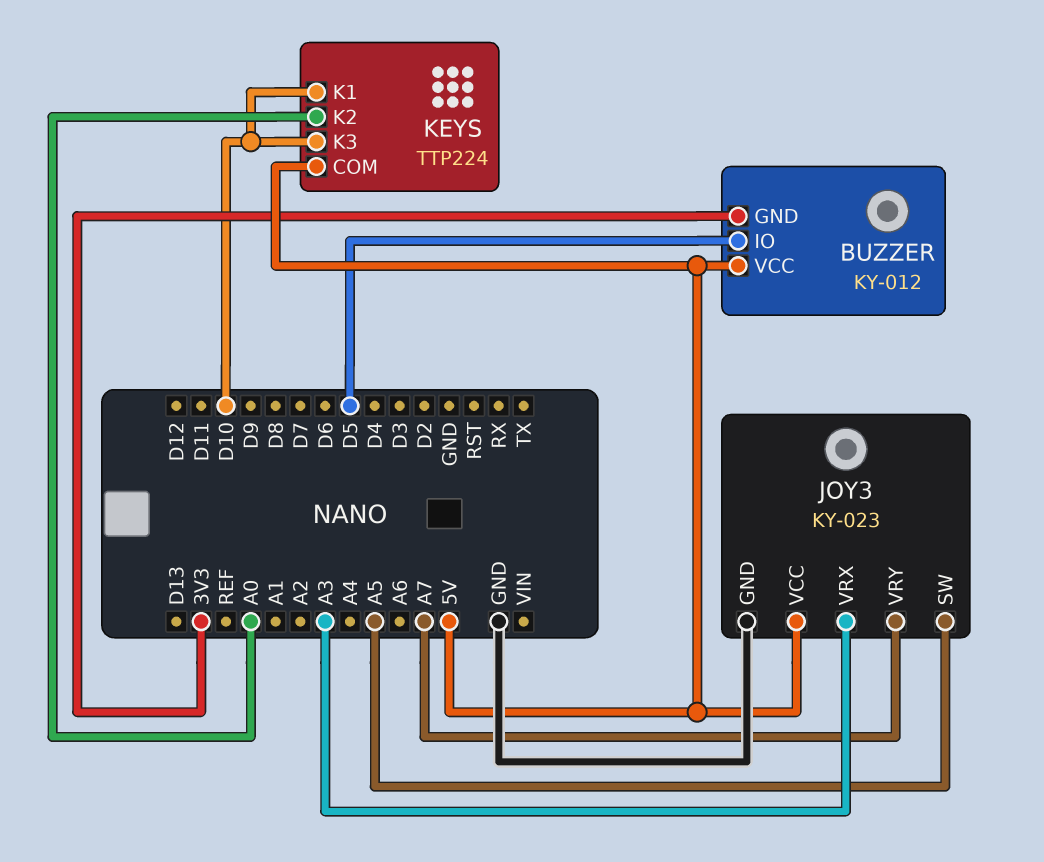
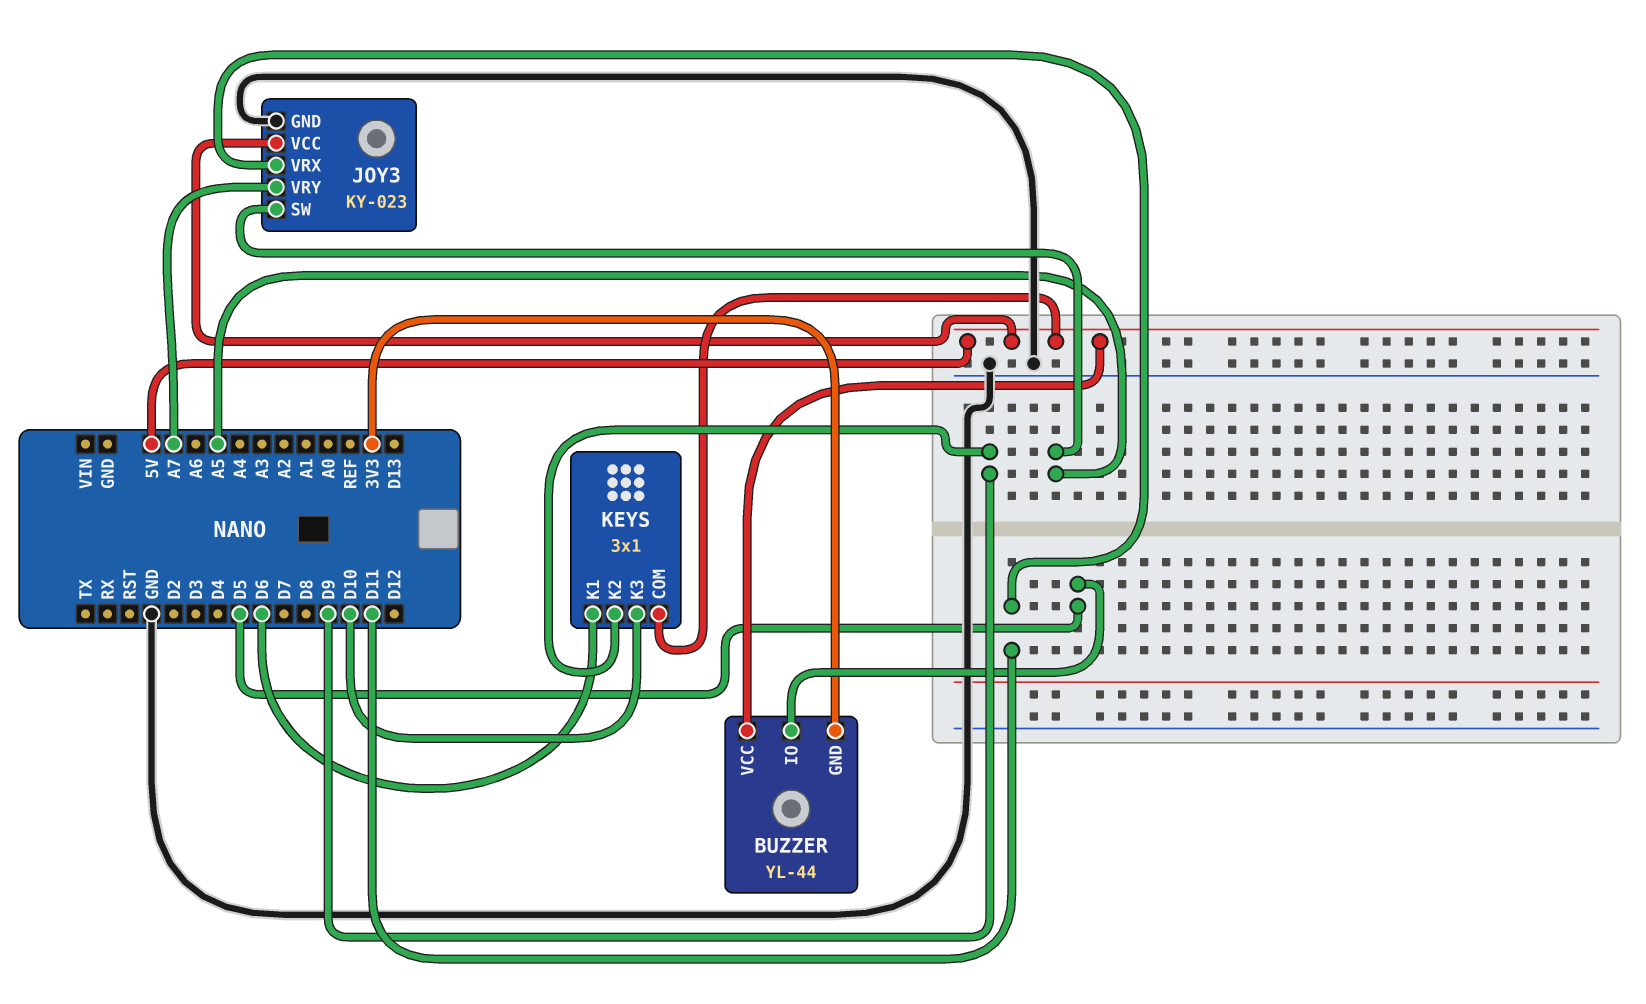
BUZZER: KY-012 -> YL-44
JOY3 pin VRX: A3 -> D11
KEYS: TTP224 -> 3x1
KEYS pin K1: D10 -> D6
KEYS pin K2: A0 -> D9

